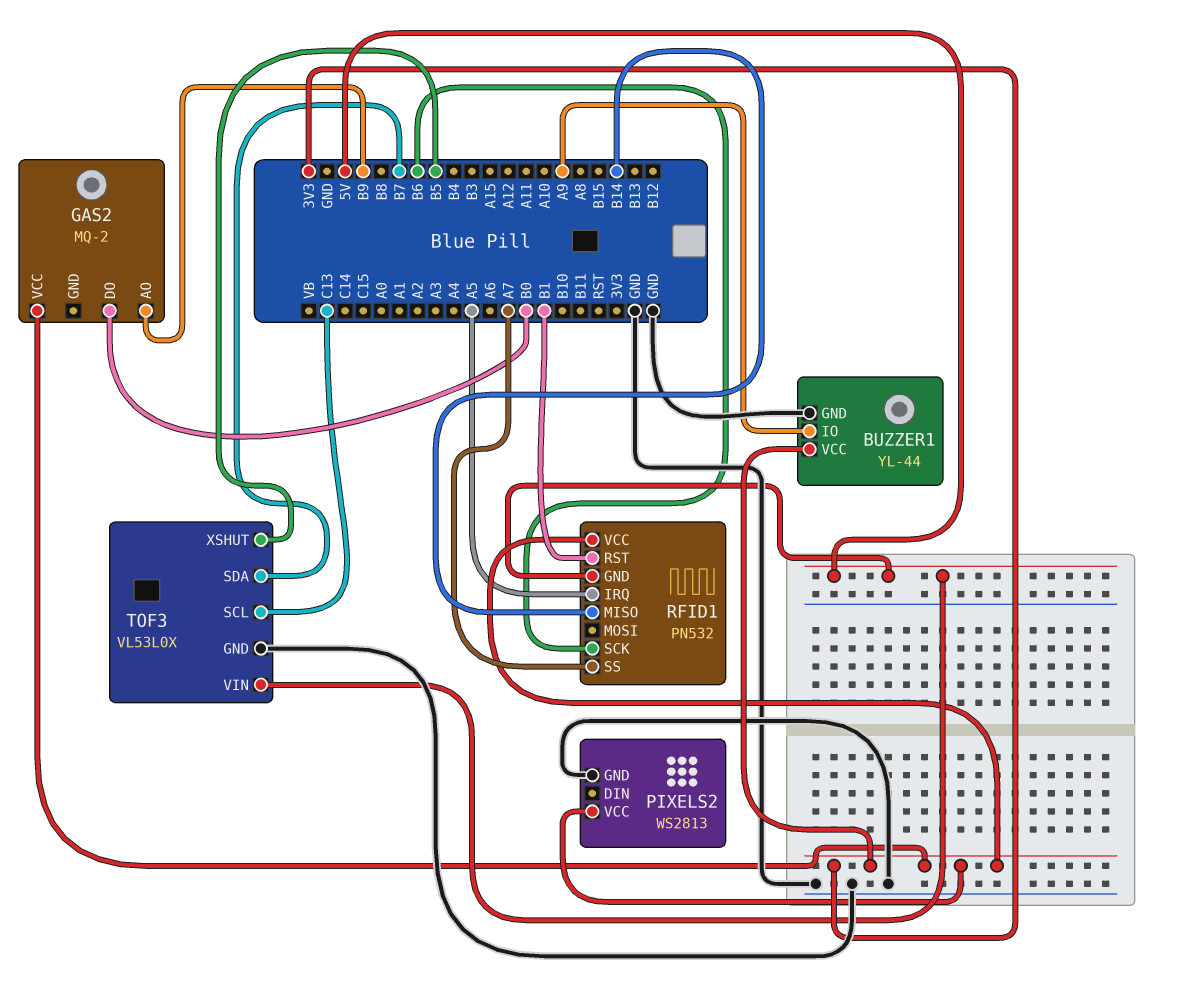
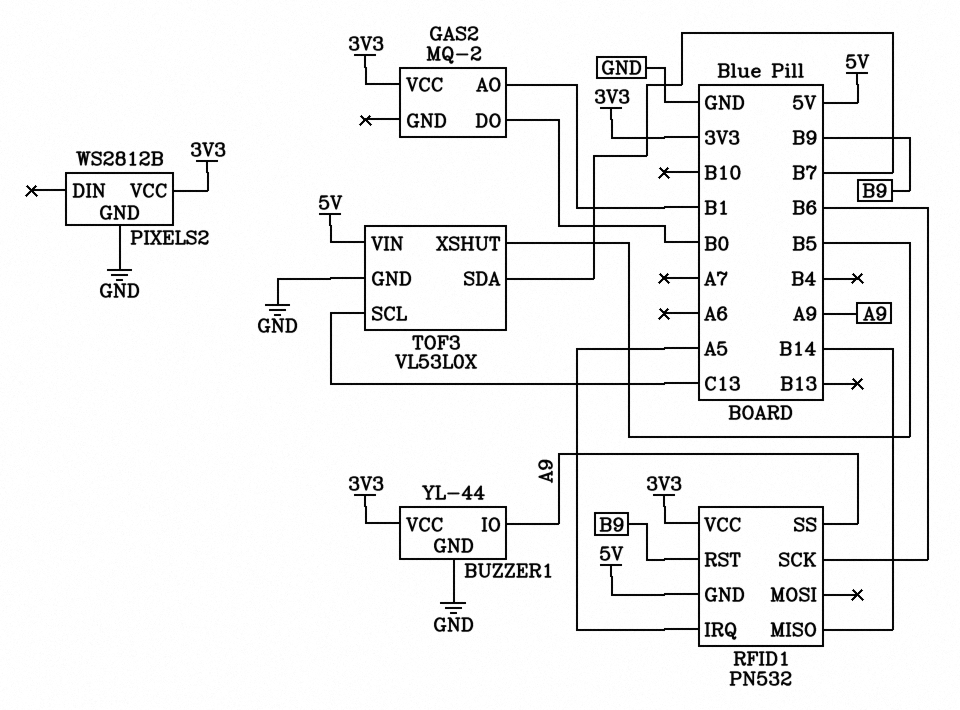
GAS2 pin AO: B9 -> B1
PIXELS2: WS2813 -> WS2812B
RFID1 pin RST: B1 -> B9
RFID1 pin SS: A7 -> A9

